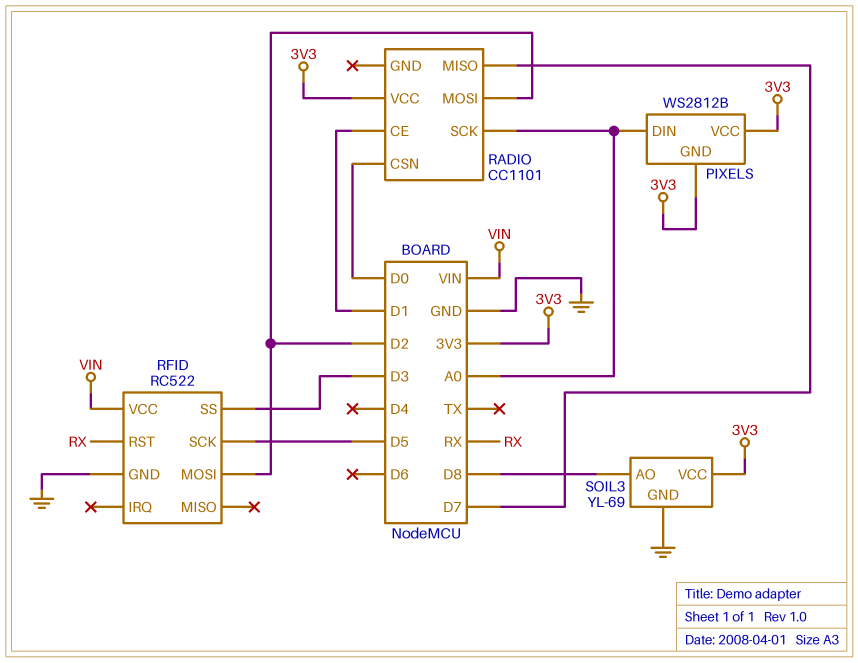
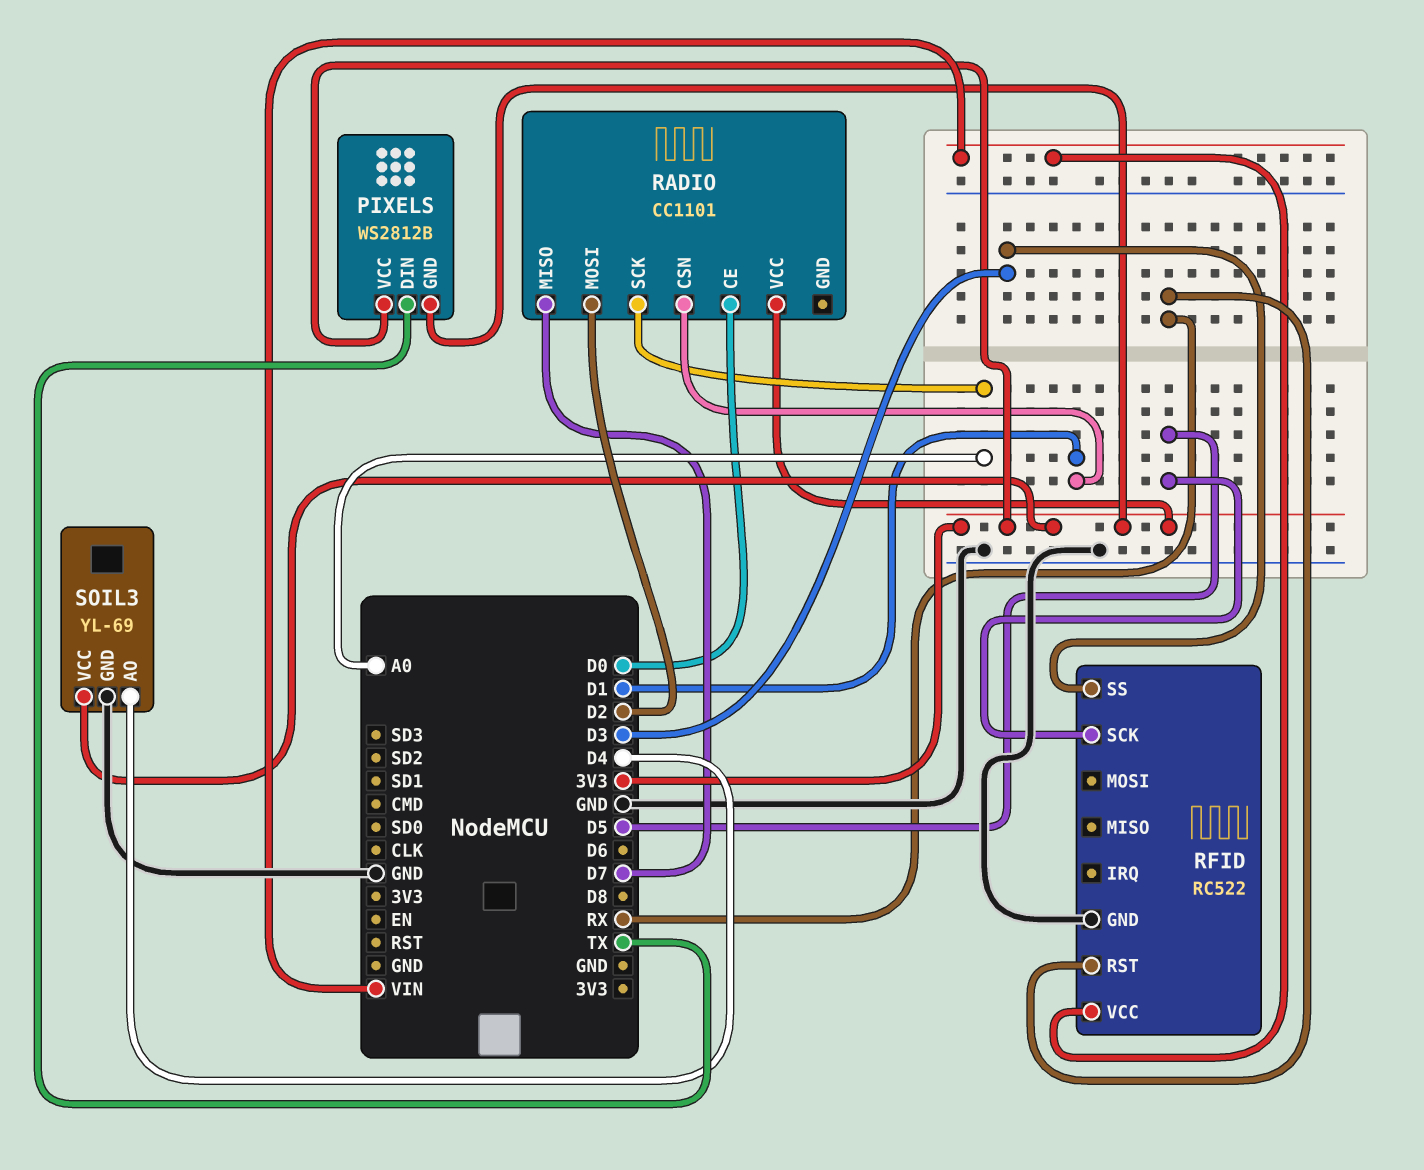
PIXELS pin DIN: A0 -> TX
RADIO pin CE: D1 -> D0
RADIO pin CSN: D0 -> D1
RFID pin MOSI: D2 -> none
SOIL3 pin AO: D8 -> D4

